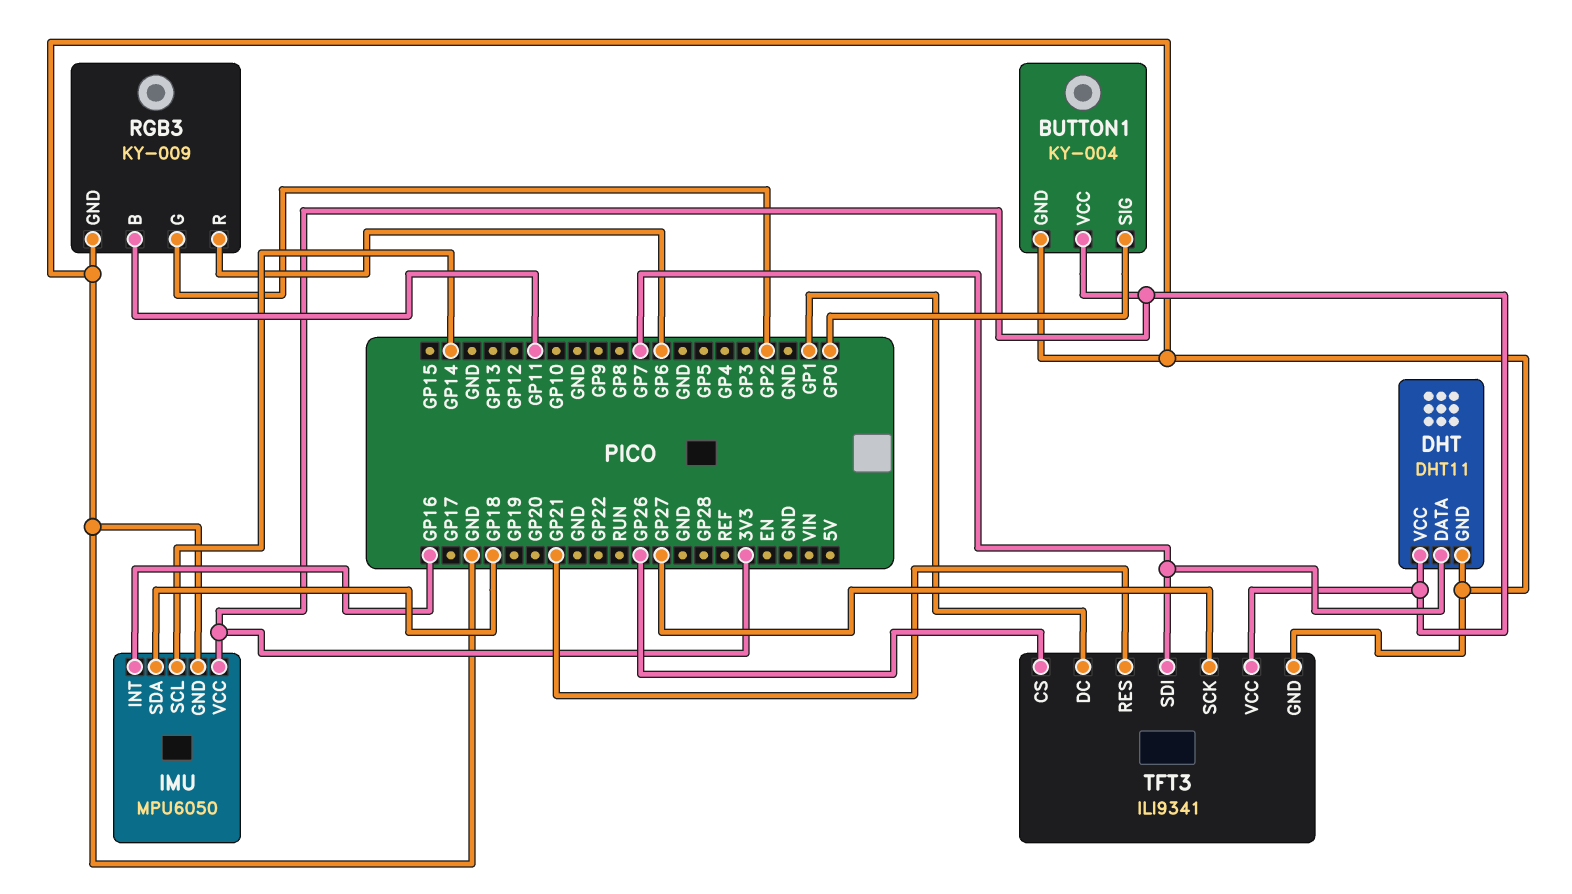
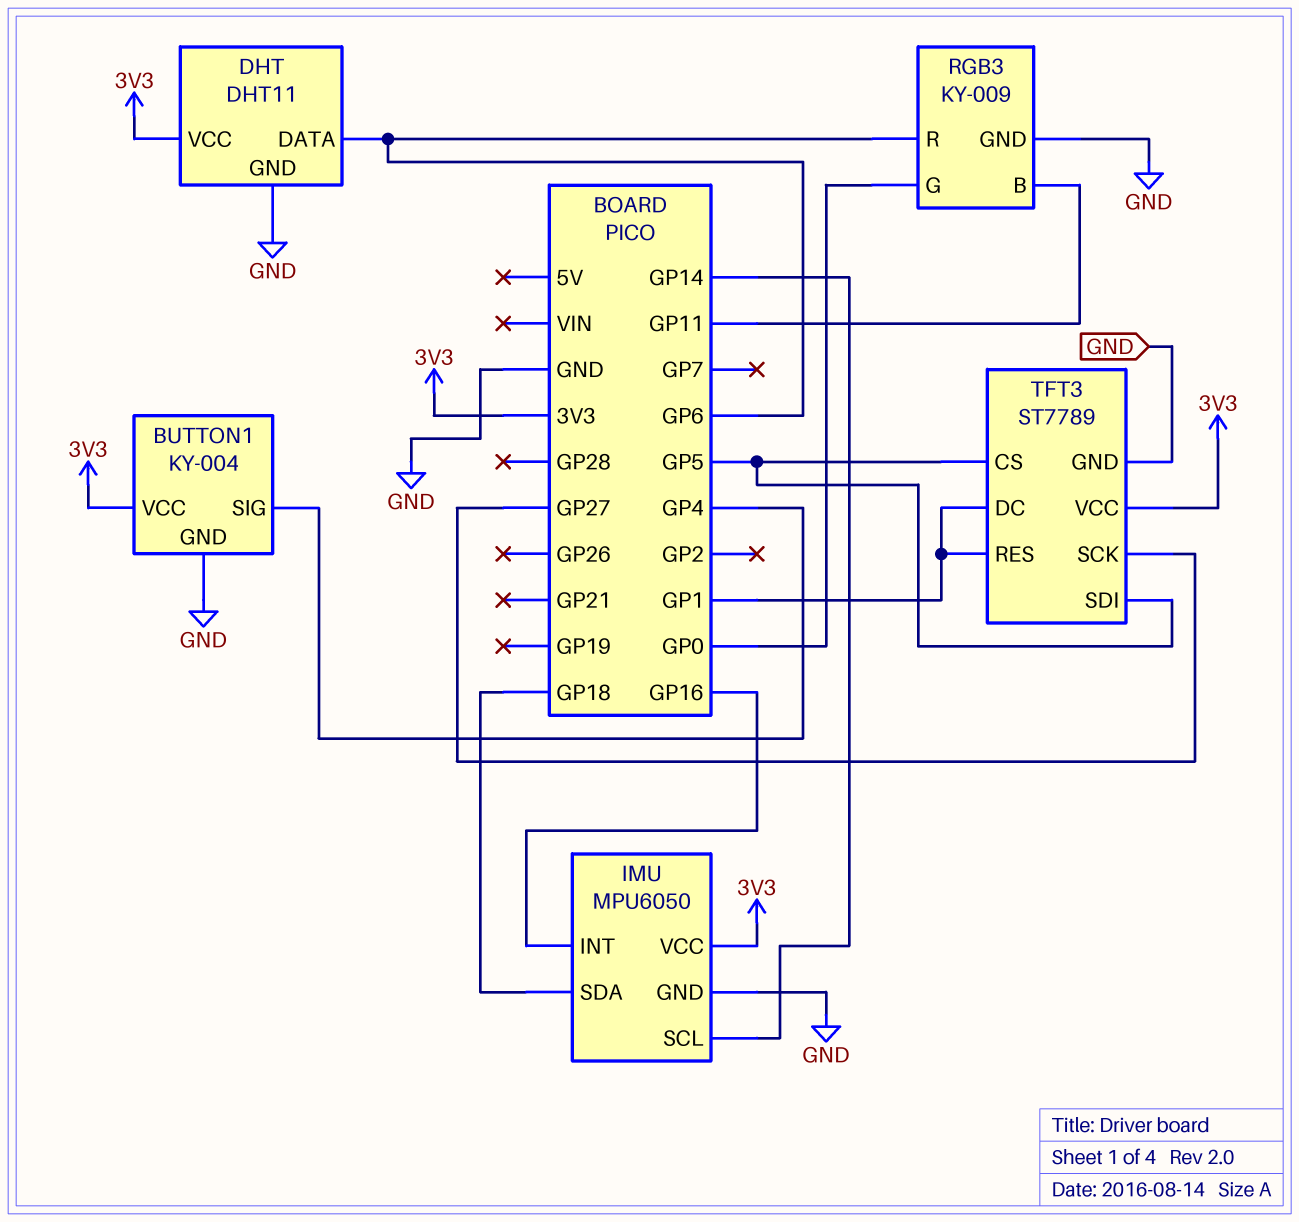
BUTTON1 pin SIG: GP0 -> GP4
DHT pin DATA: GP7 -> GP6
RGB3 pin G: GP2 -> GP0
TFT3: ILI9341 -> ST7789
TFT3 pin CS: GP26 -> GP5
TFT3 pin RES: GP21 -> GP1
TFT3 pin SDI: GP7 -> GP5

